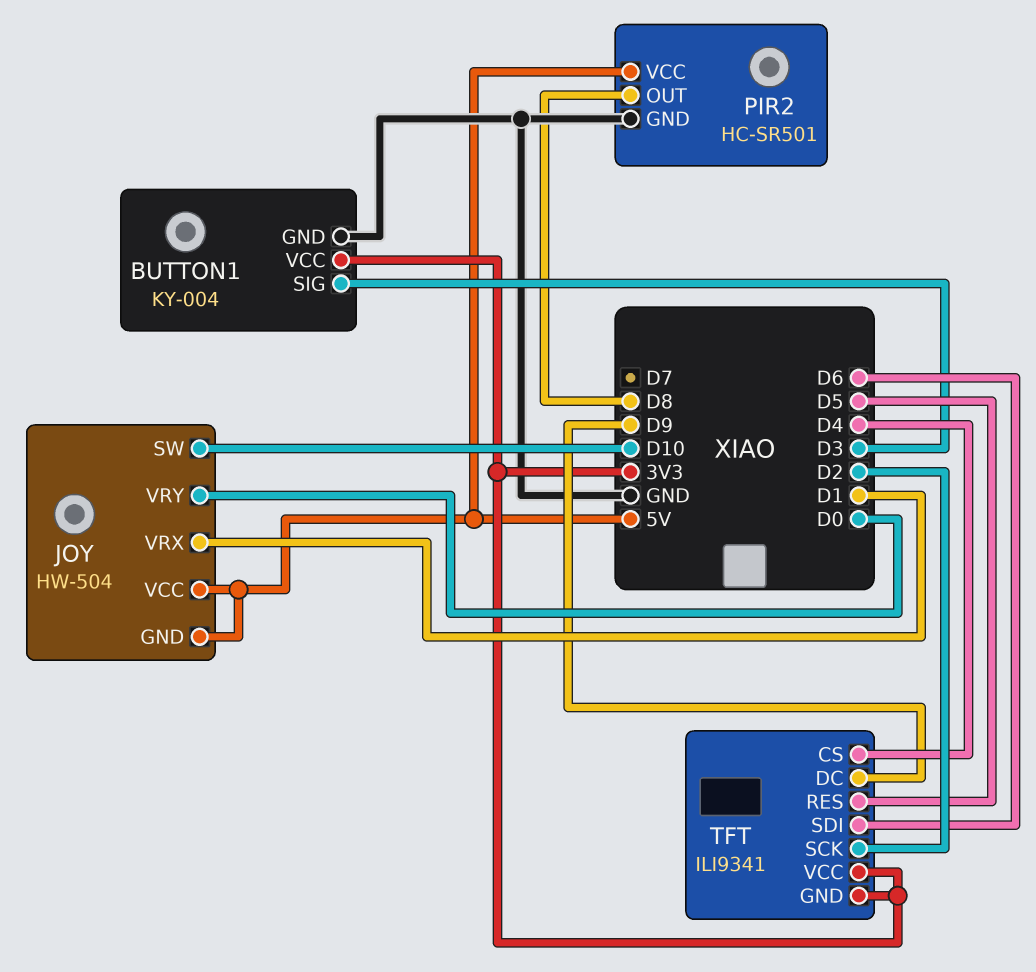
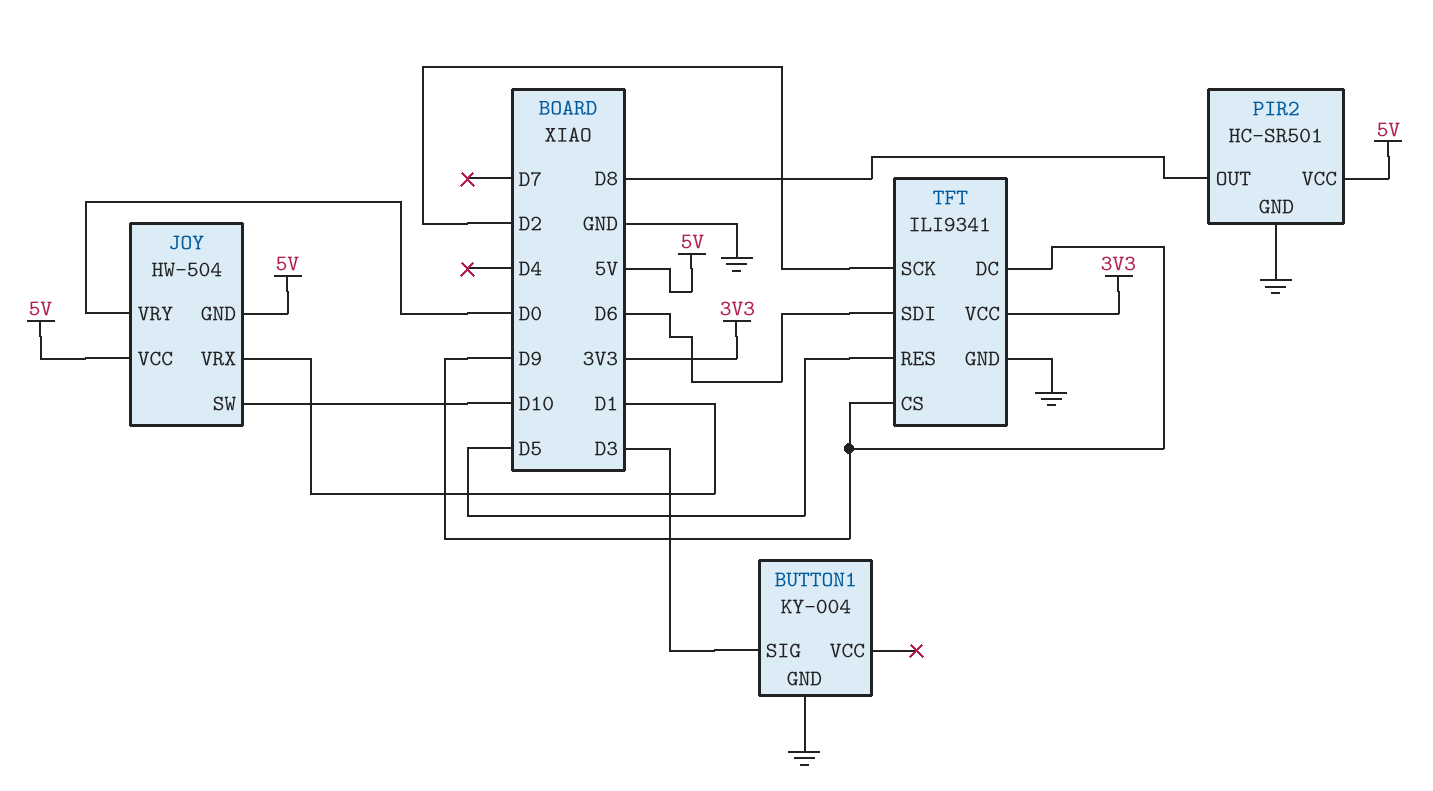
BUTTON1 pin VCC: 3V3 -> none
TFT pin CS: D4 -> D9
TFT pin GND: 3V3 -> GND

